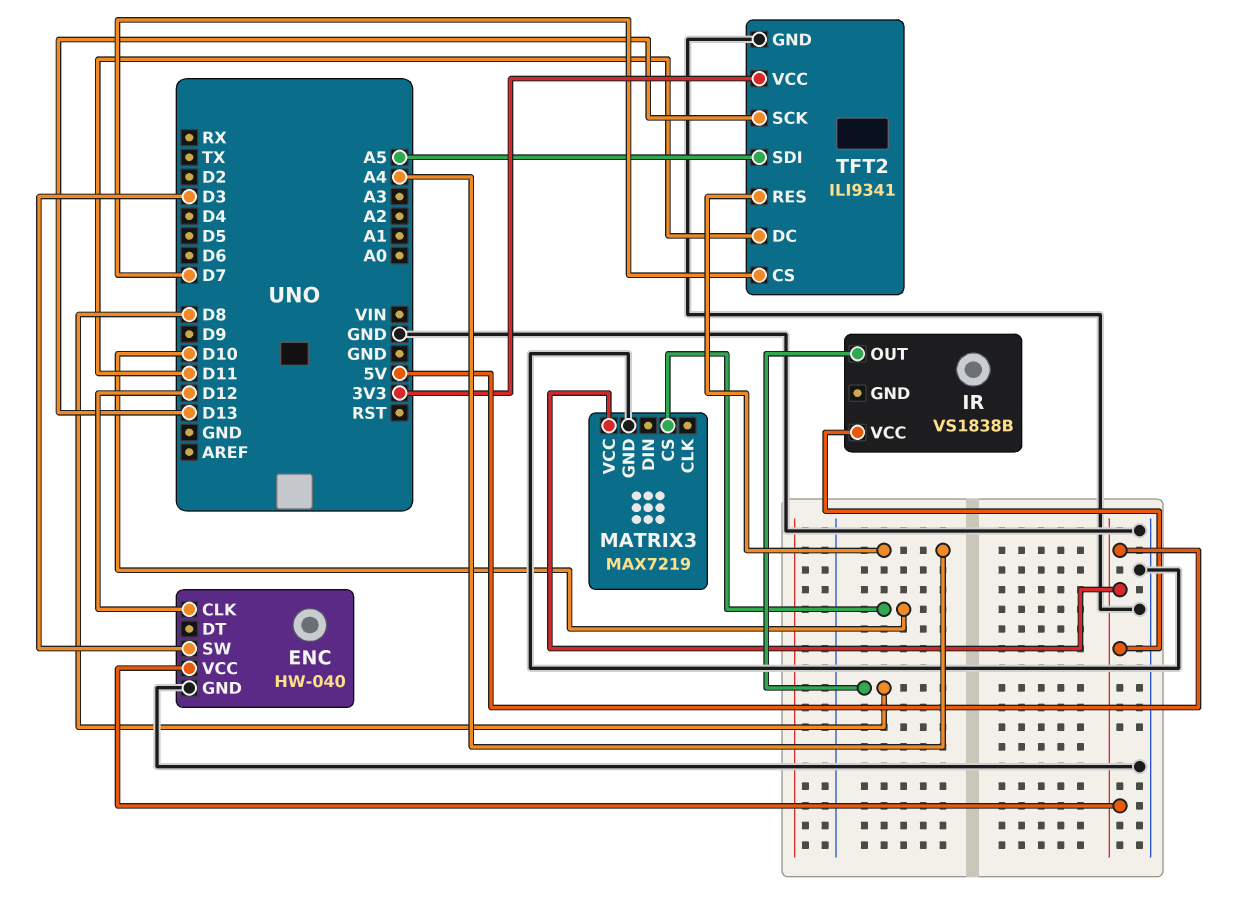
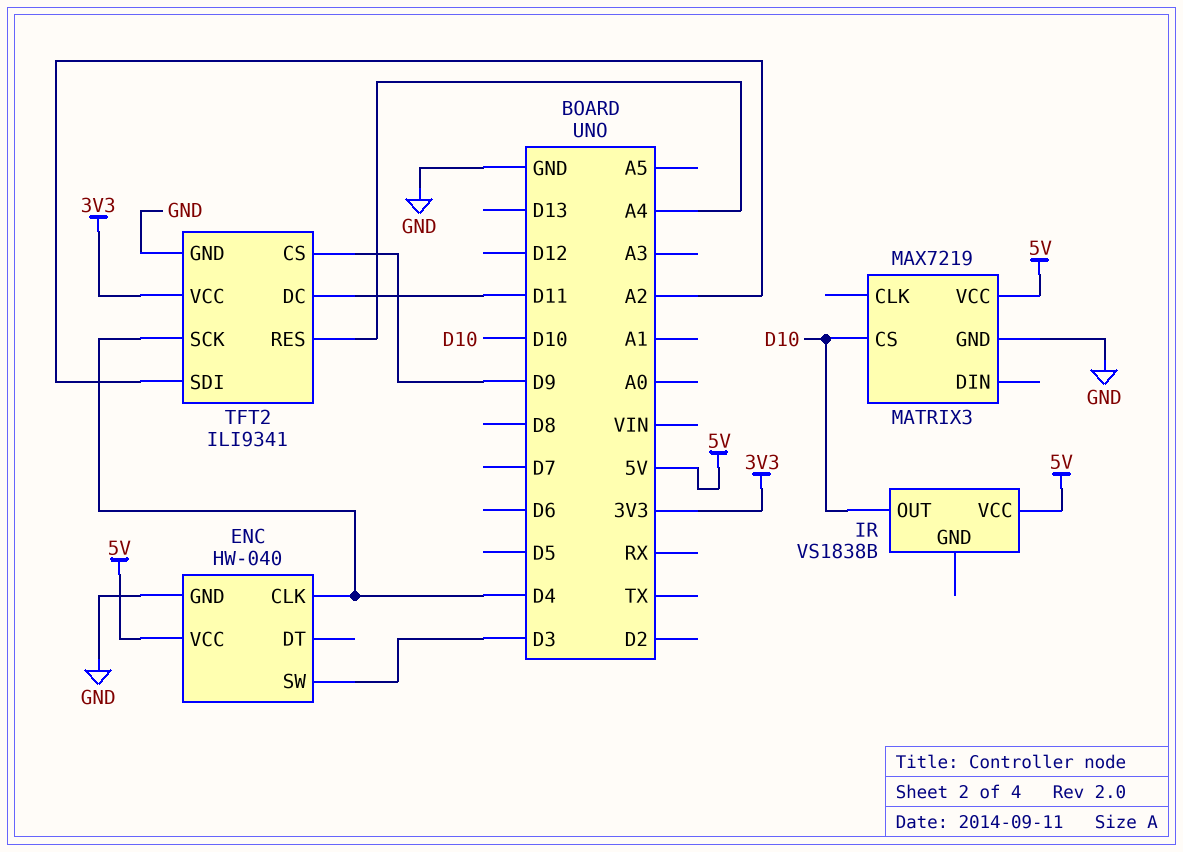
ENC pin CLK: D12 -> D4
IR pin OUT: D8 -> D10
TFT2 pin CS: D7 -> D9
TFT2 pin SCK: D13 -> D4
TFT2 pin SDI: A5 -> A2

